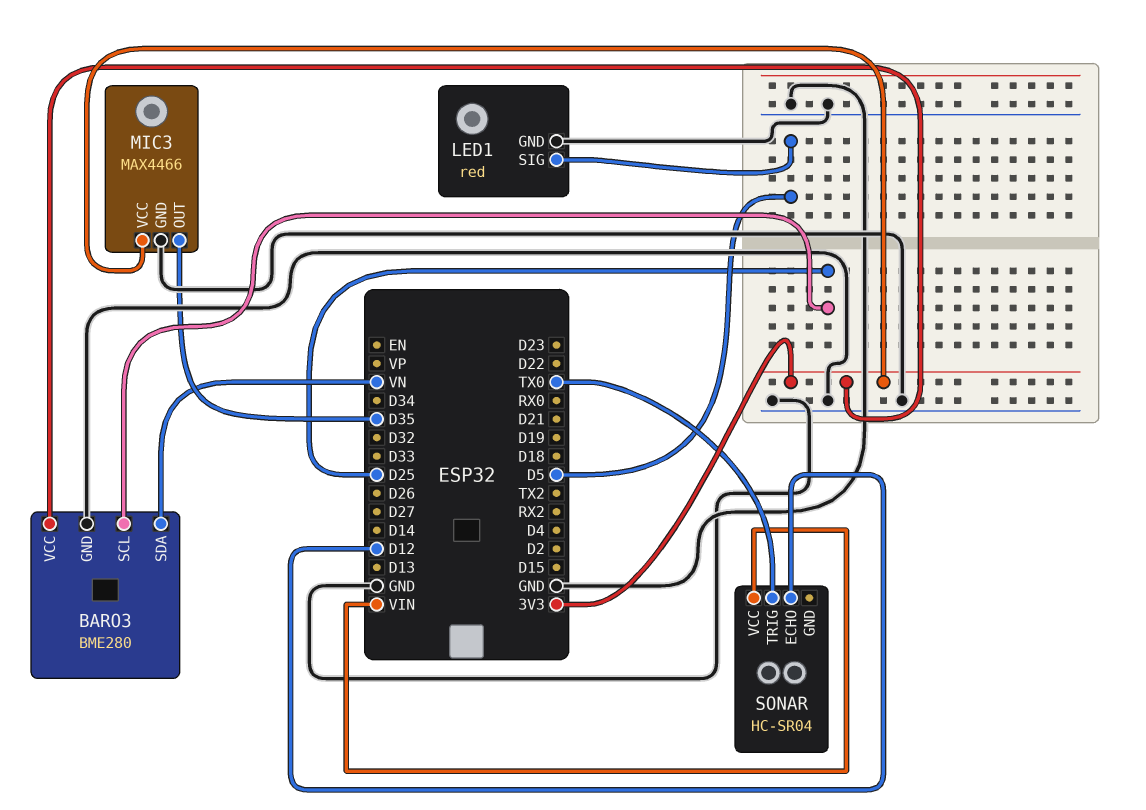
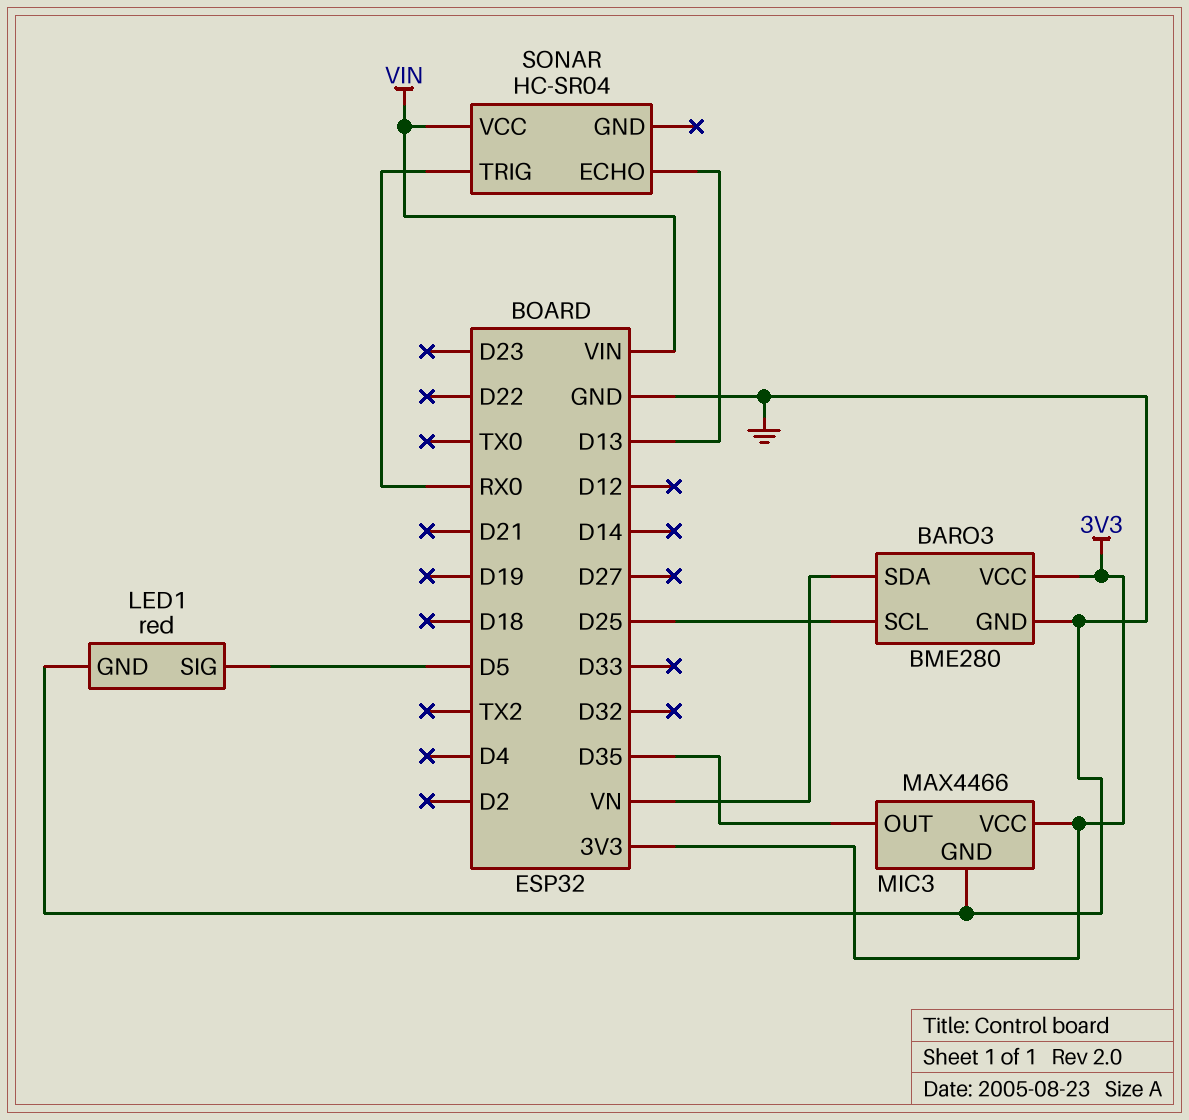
SONAR pin ECHO: D12 -> D13
SONAR pin TRIG: TX0 -> RX0

